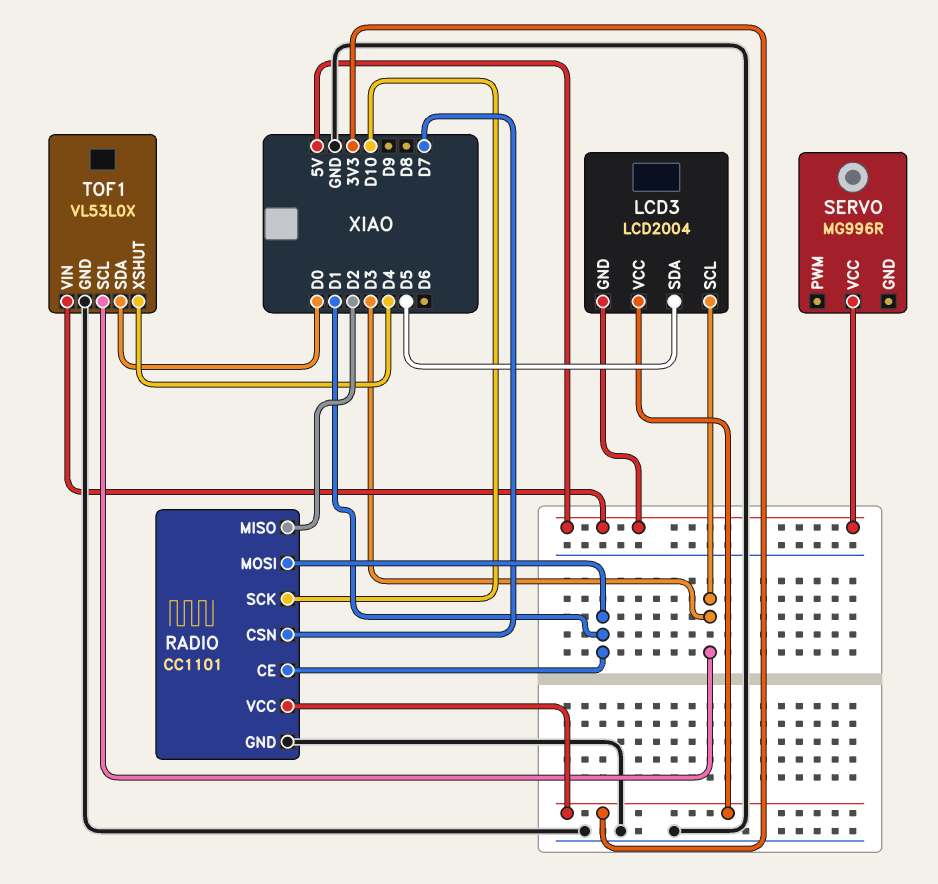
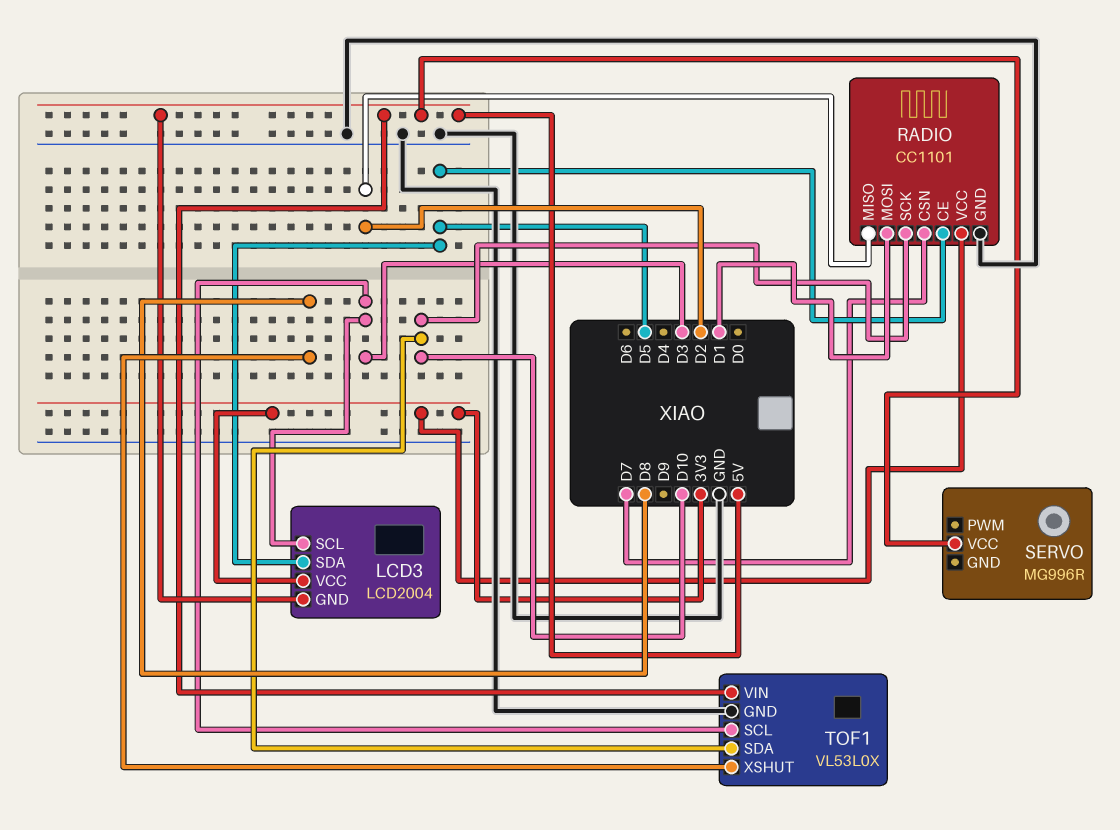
RADIO pin CE: D1 -> D5
TOF1 pin SDA: D0 -> D10
TOF1 pin XSHUT: D4 -> D8

